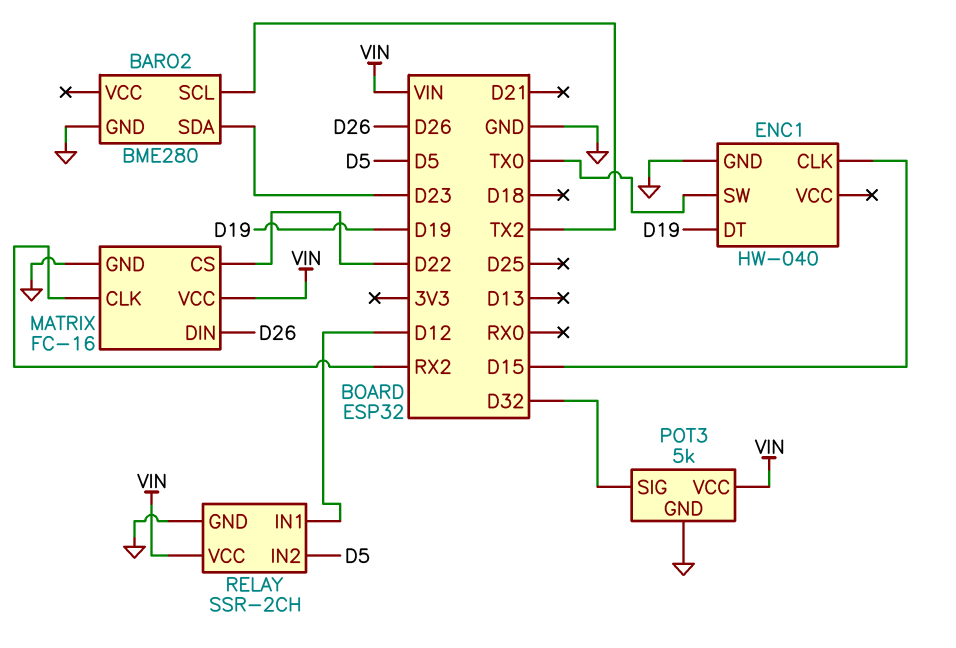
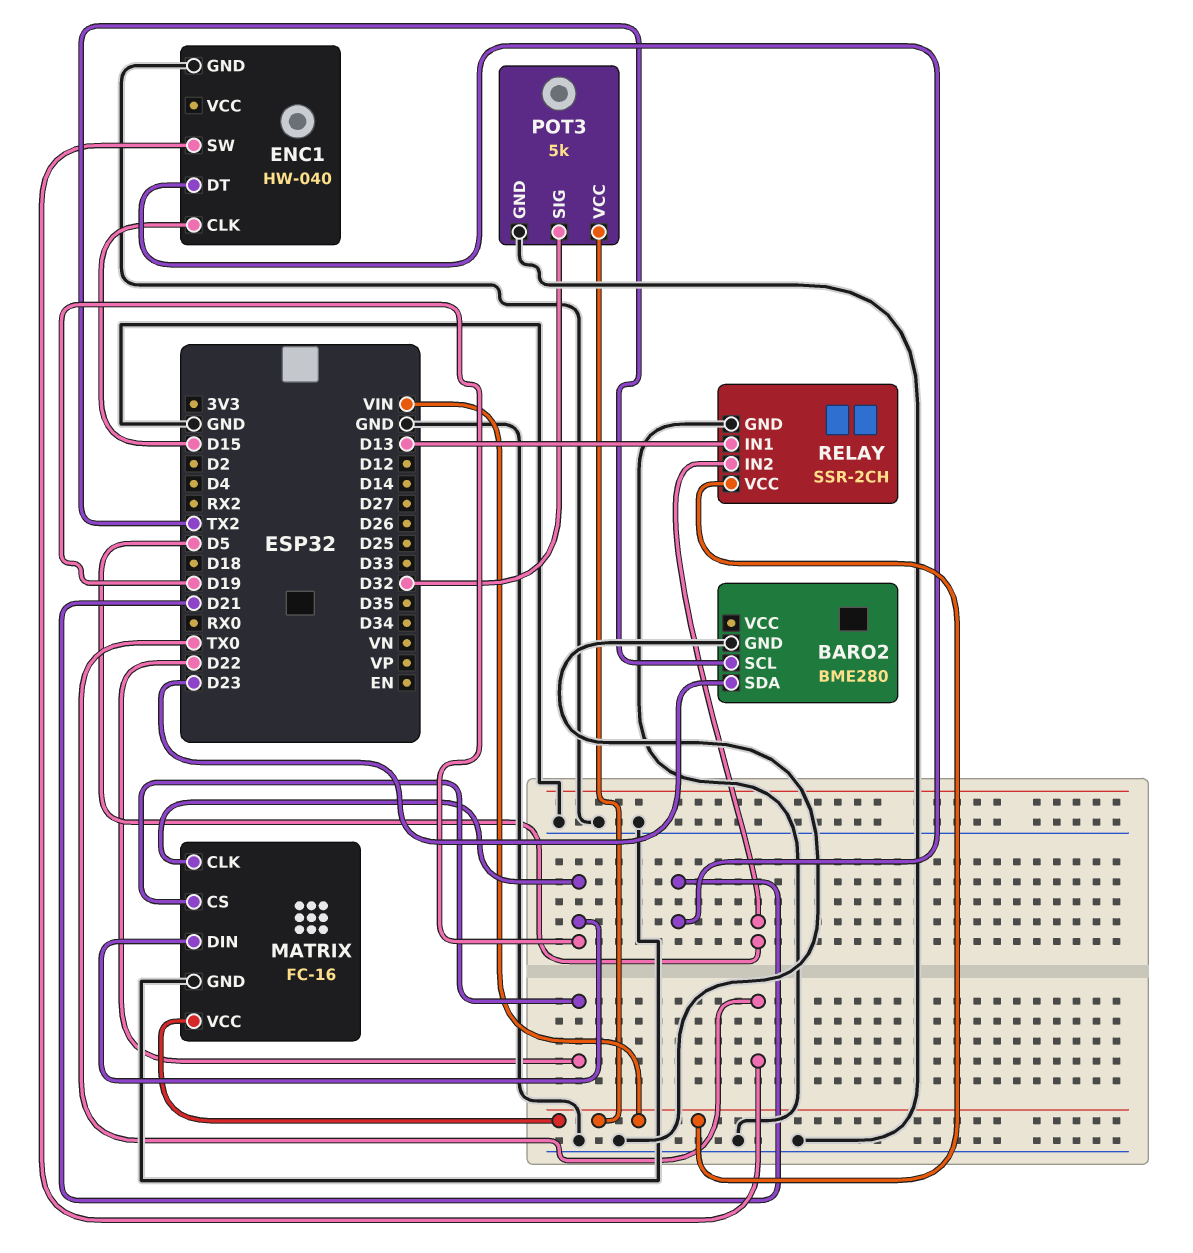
ENC1 pin DT: D19 -> D21
MATRIX pin CLK: RX2 -> D19
MATRIX pin DIN: D26 -> D19
RELAY pin IN1: D12 -> D13

